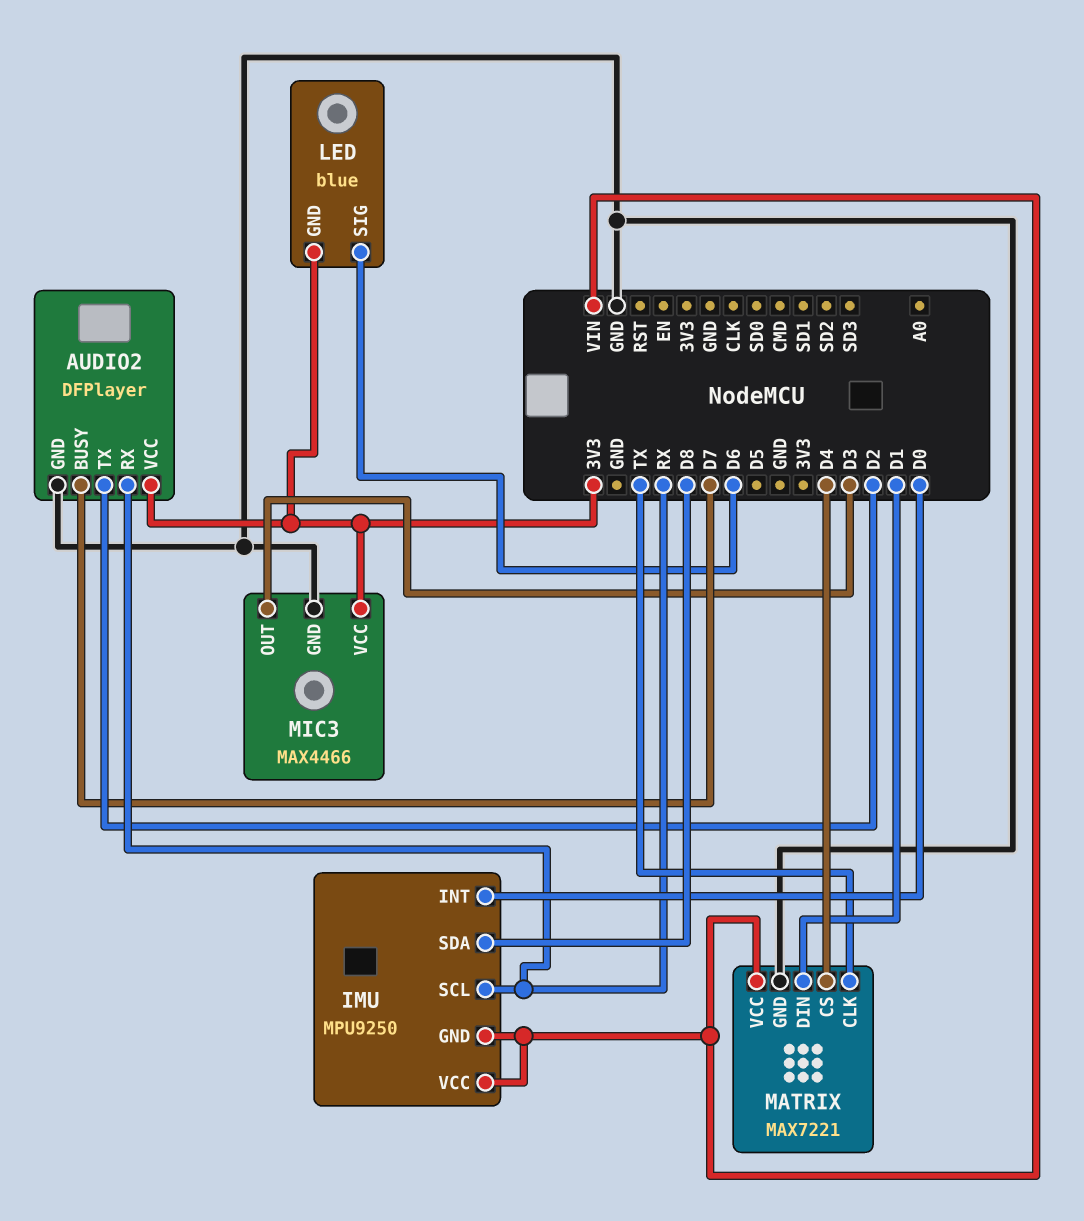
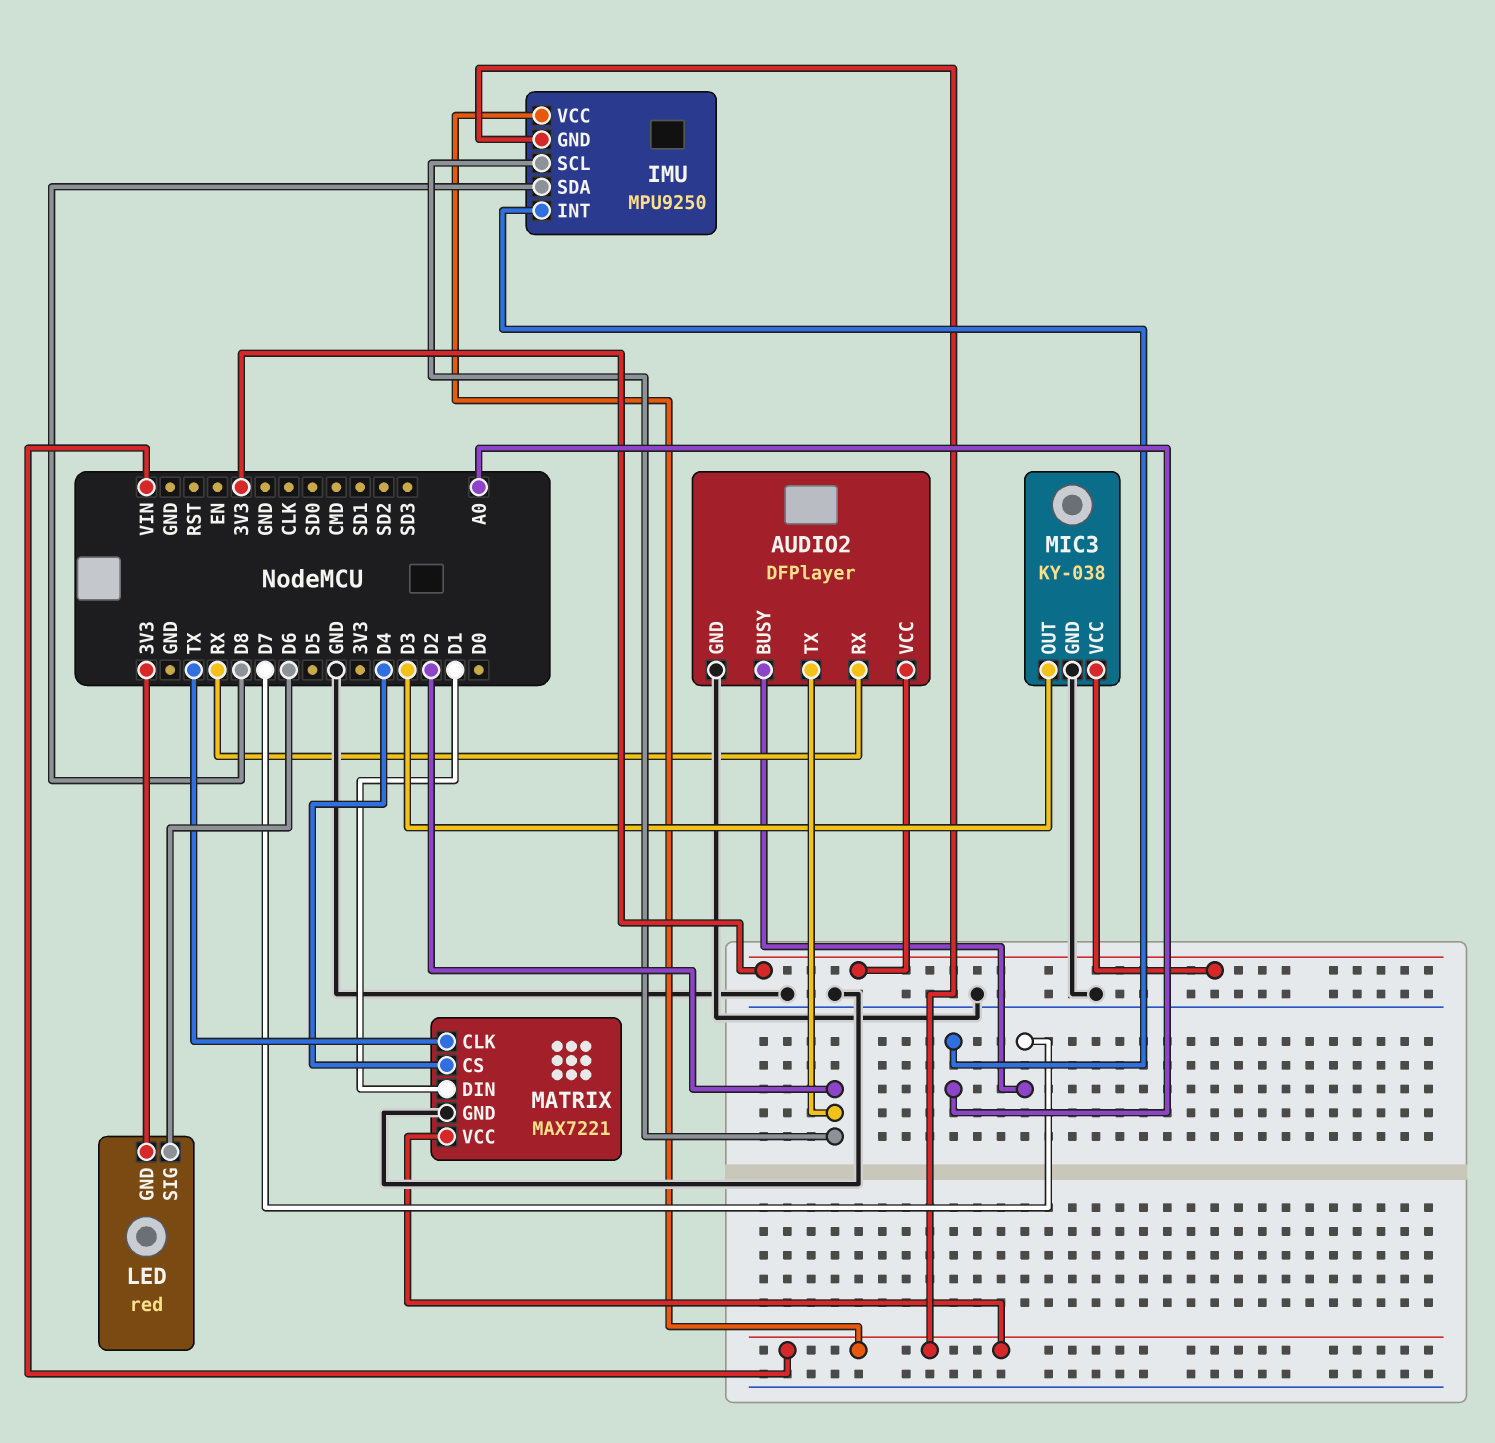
IMU pin INT: D0 -> A0
IMU pin SCL: RX -> D2
LED: blue -> red
MIC3: MAX4466 -> KY-038

